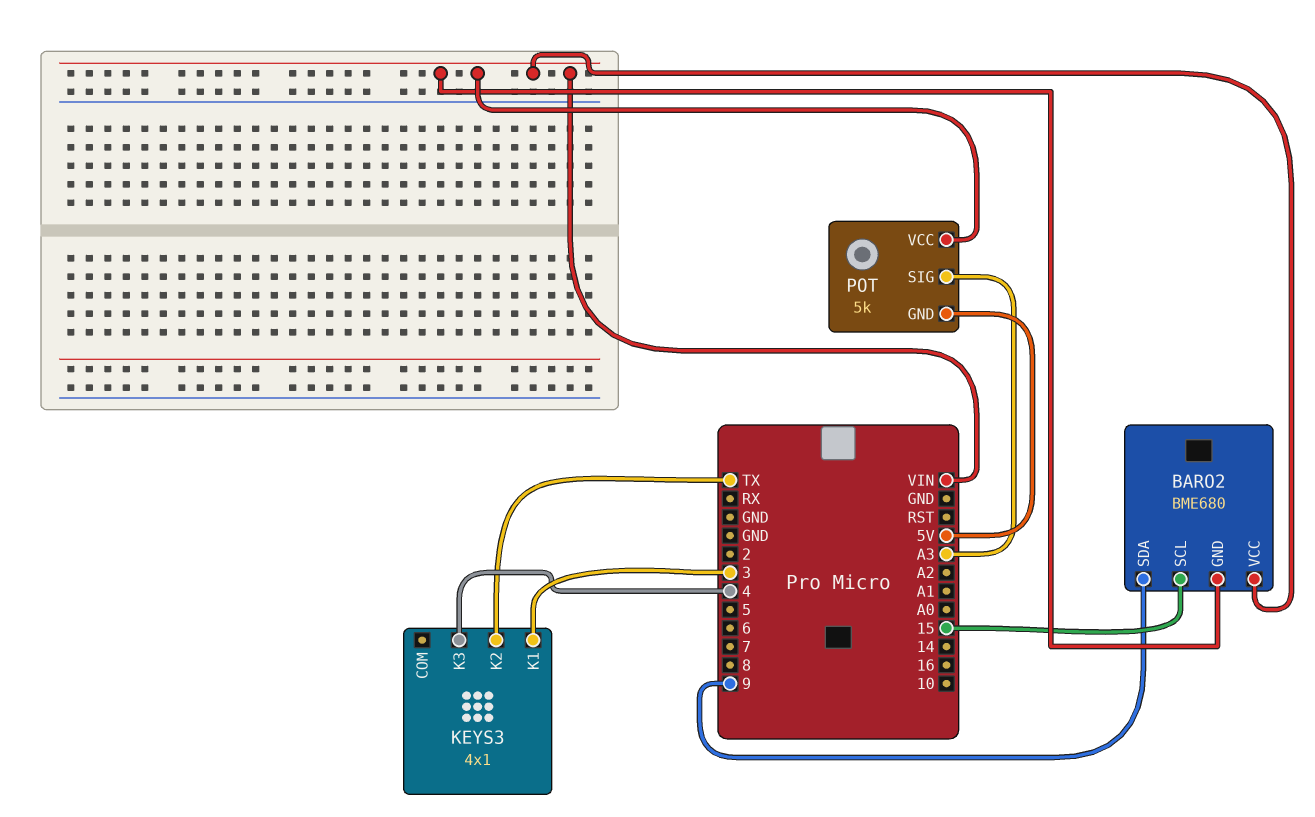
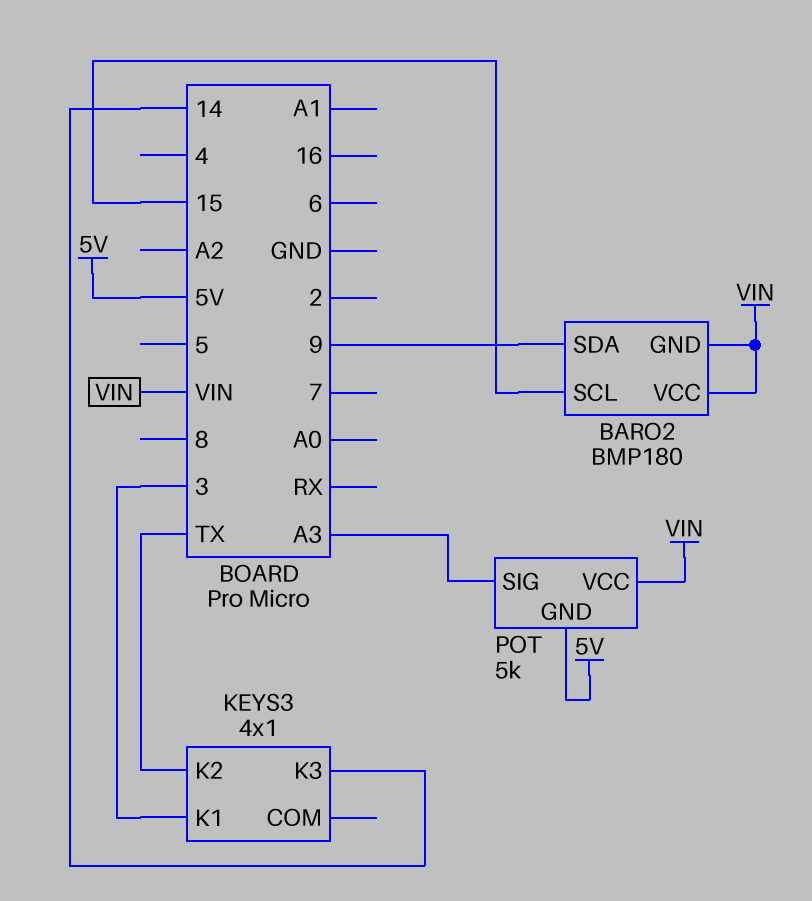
BARO2: BME680 -> BMP180
KEYS3 pin K3: 4 -> 14

